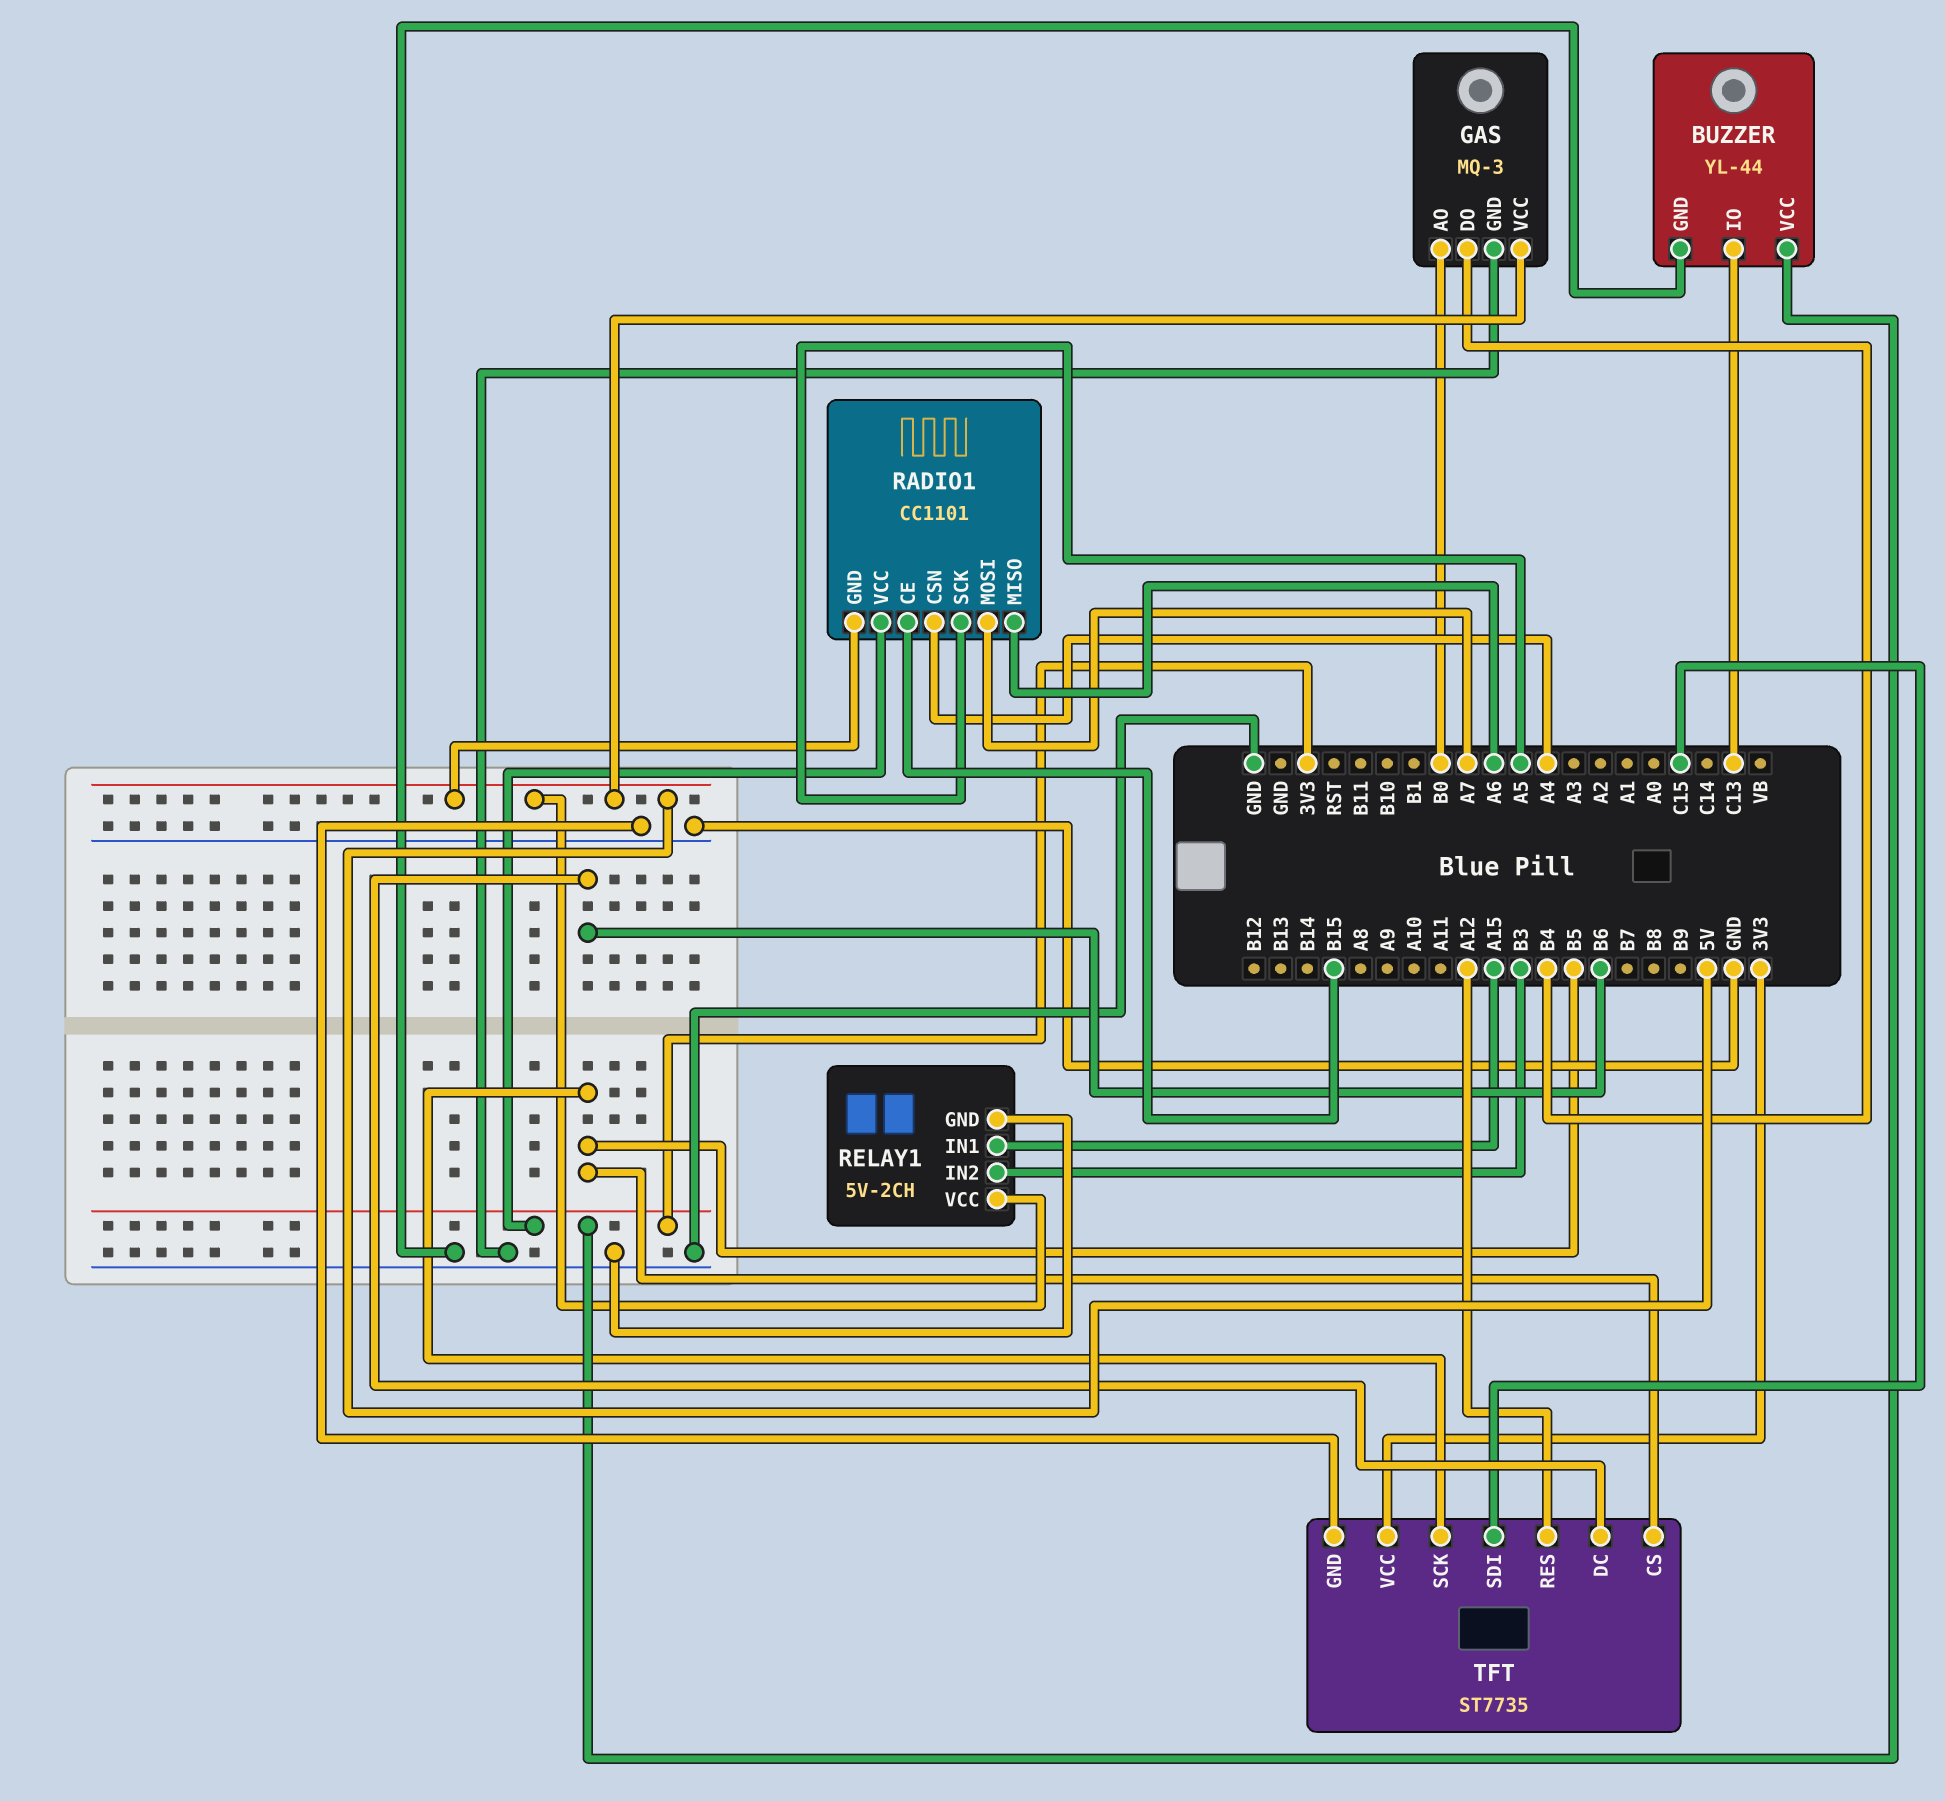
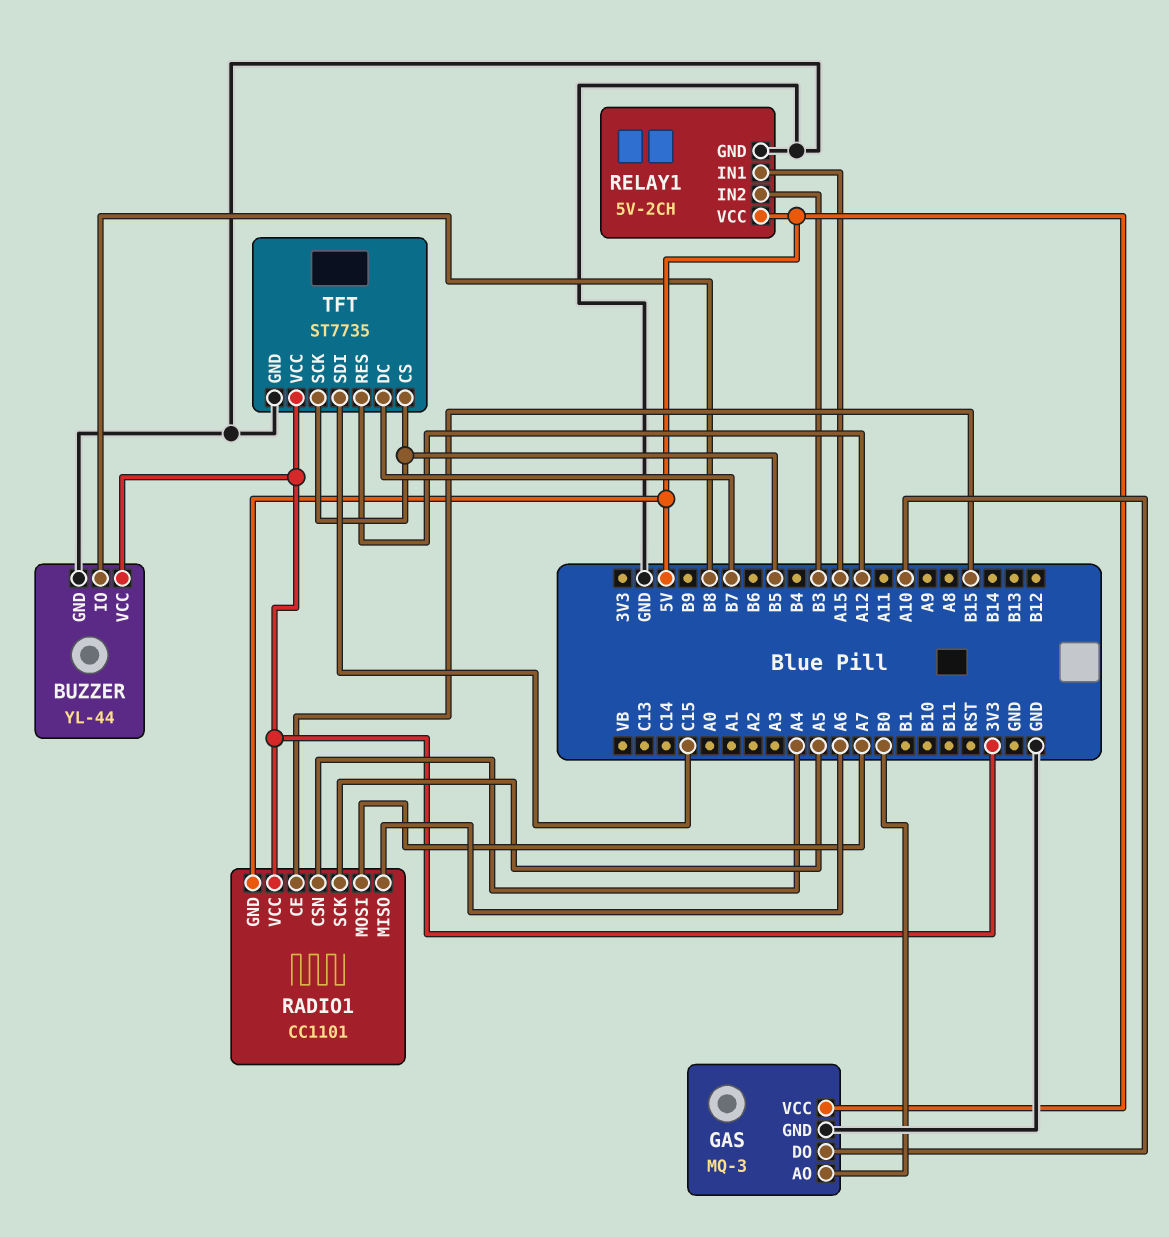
BUZZER pin IO: C13 -> B8
GAS pin DO: B4 -> A10
TFT pin DC: B6 -> B7

